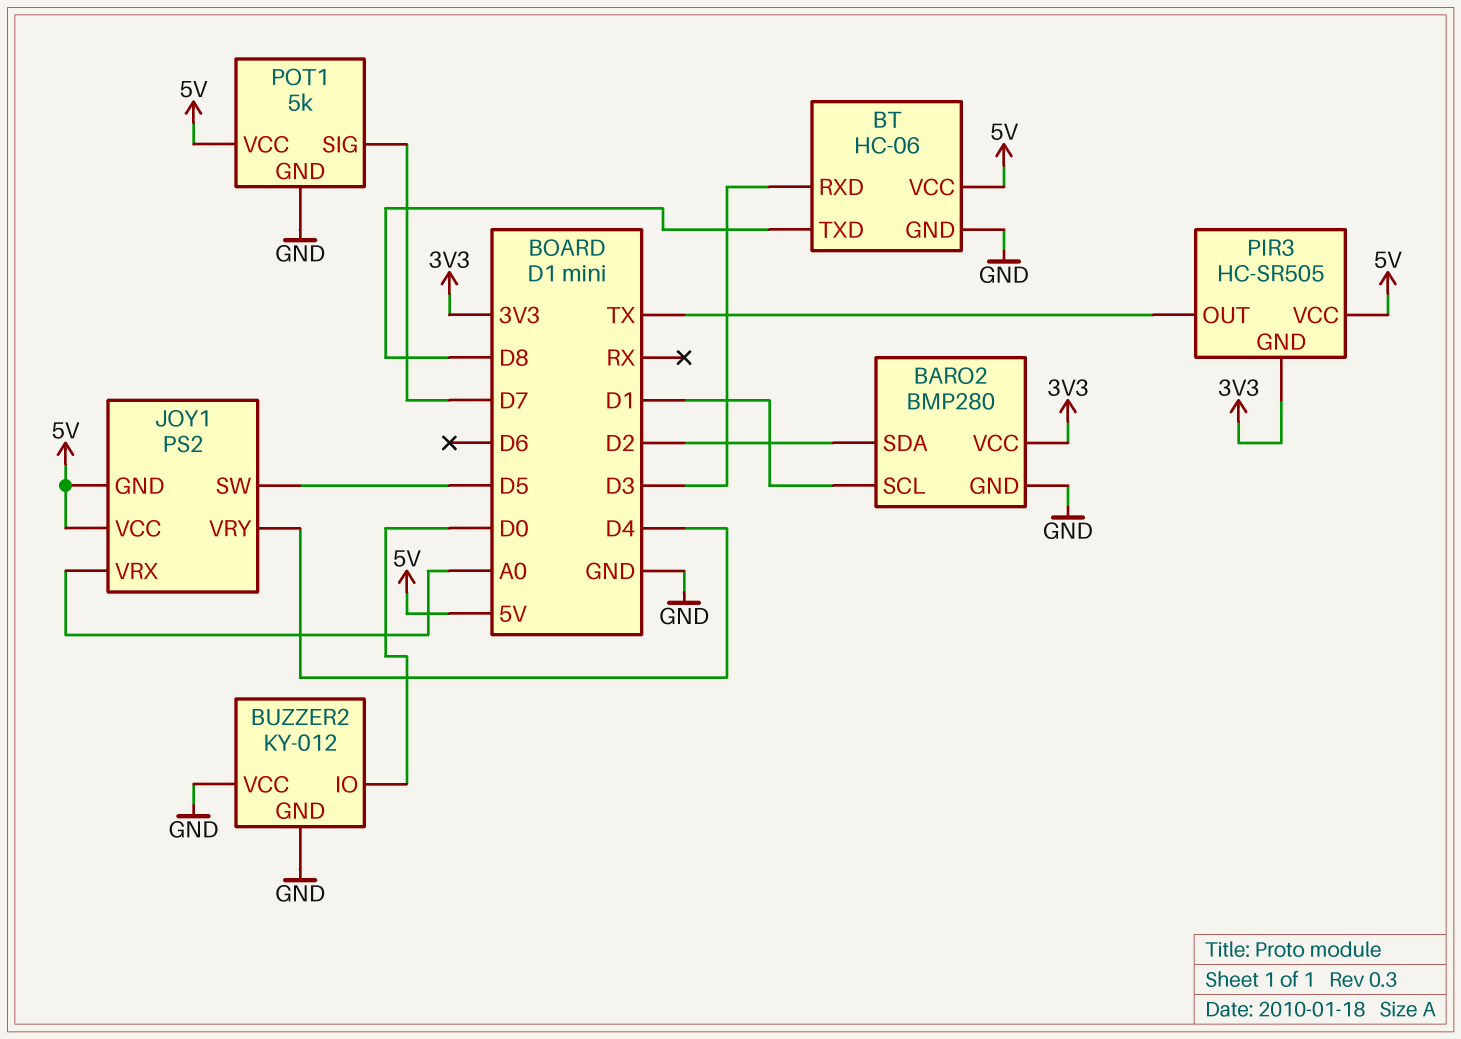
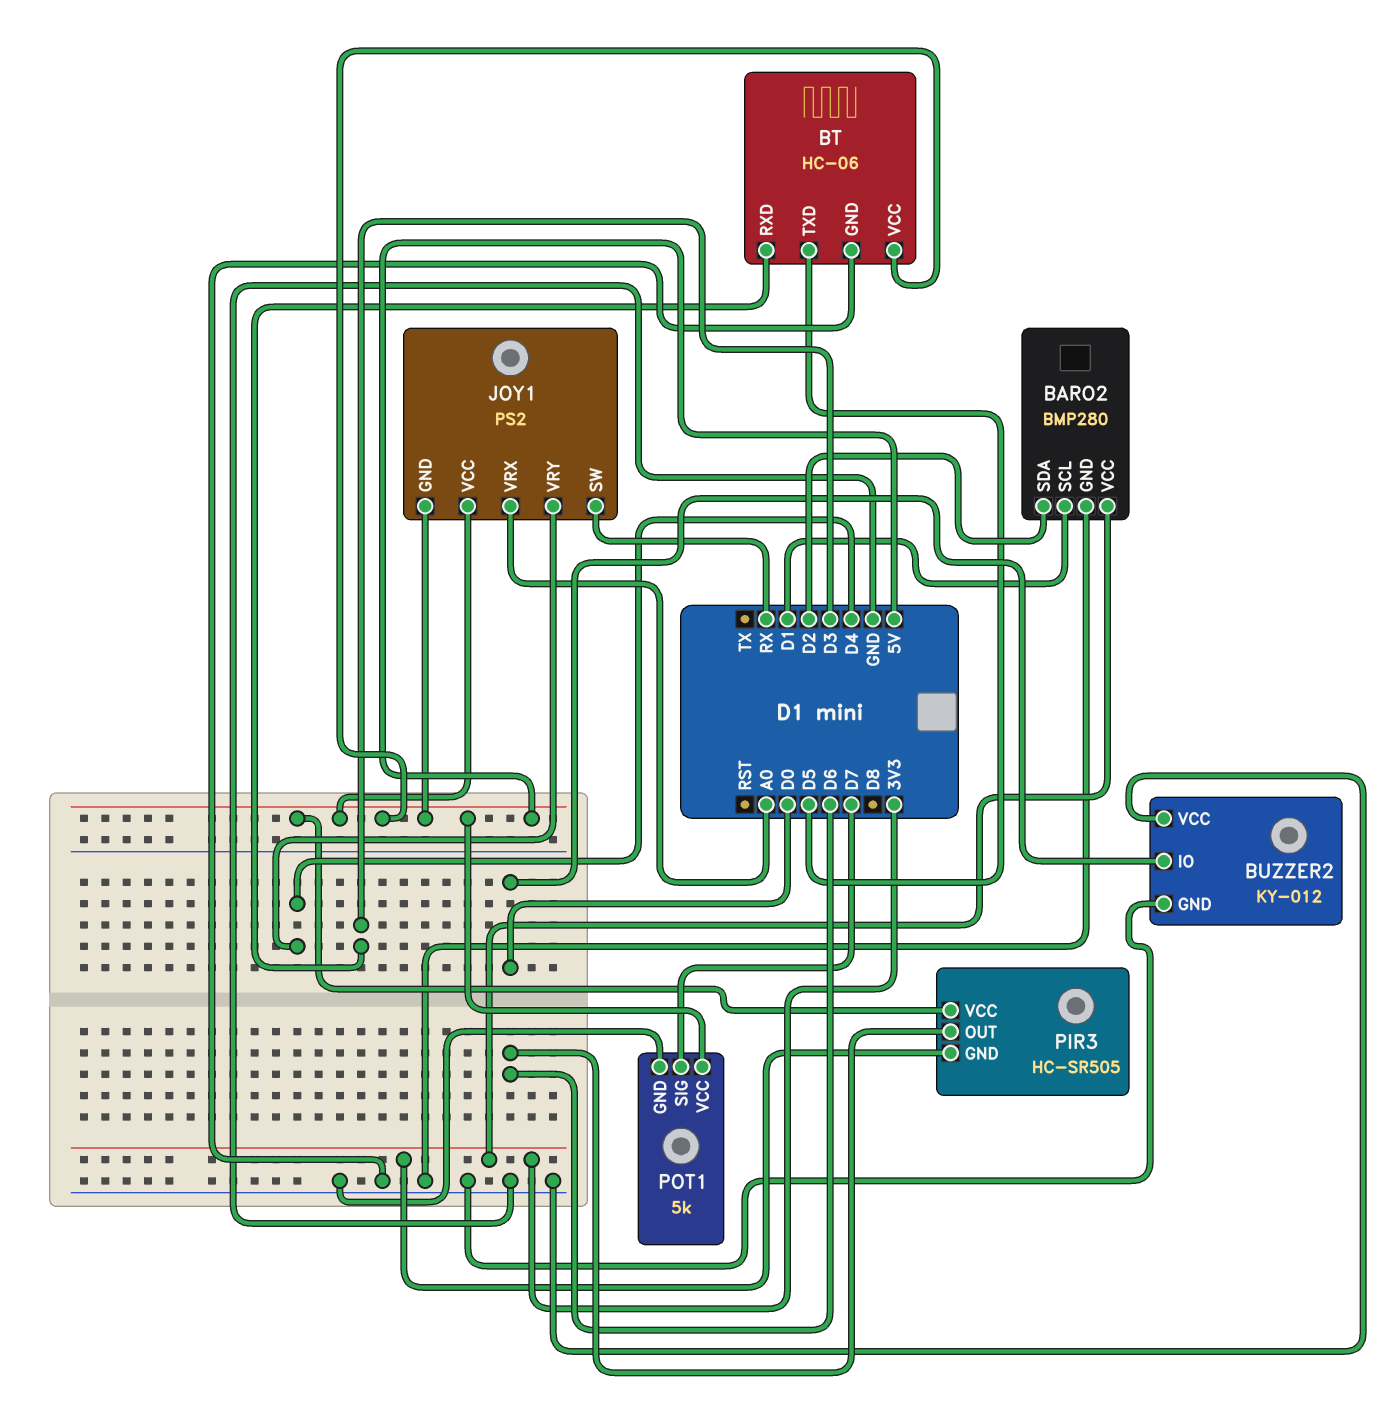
BT pin TXD: D8 -> D5
JOY1 pin SW: D5 -> RX
PIR3 pin OUT: TX -> D6

